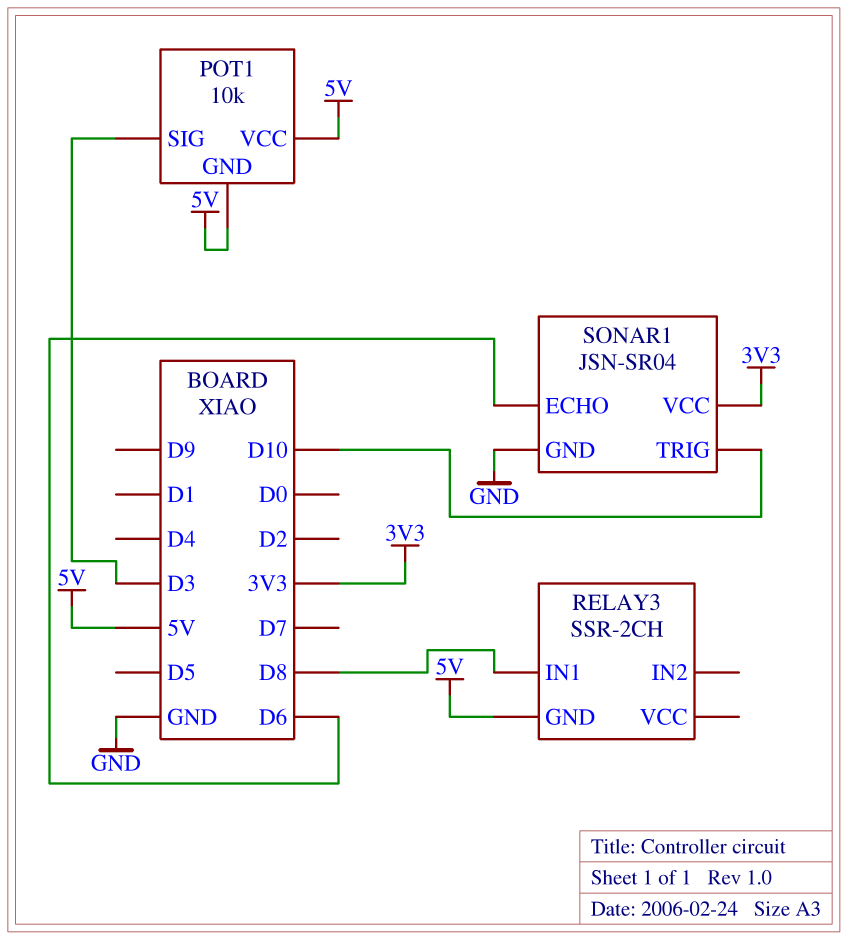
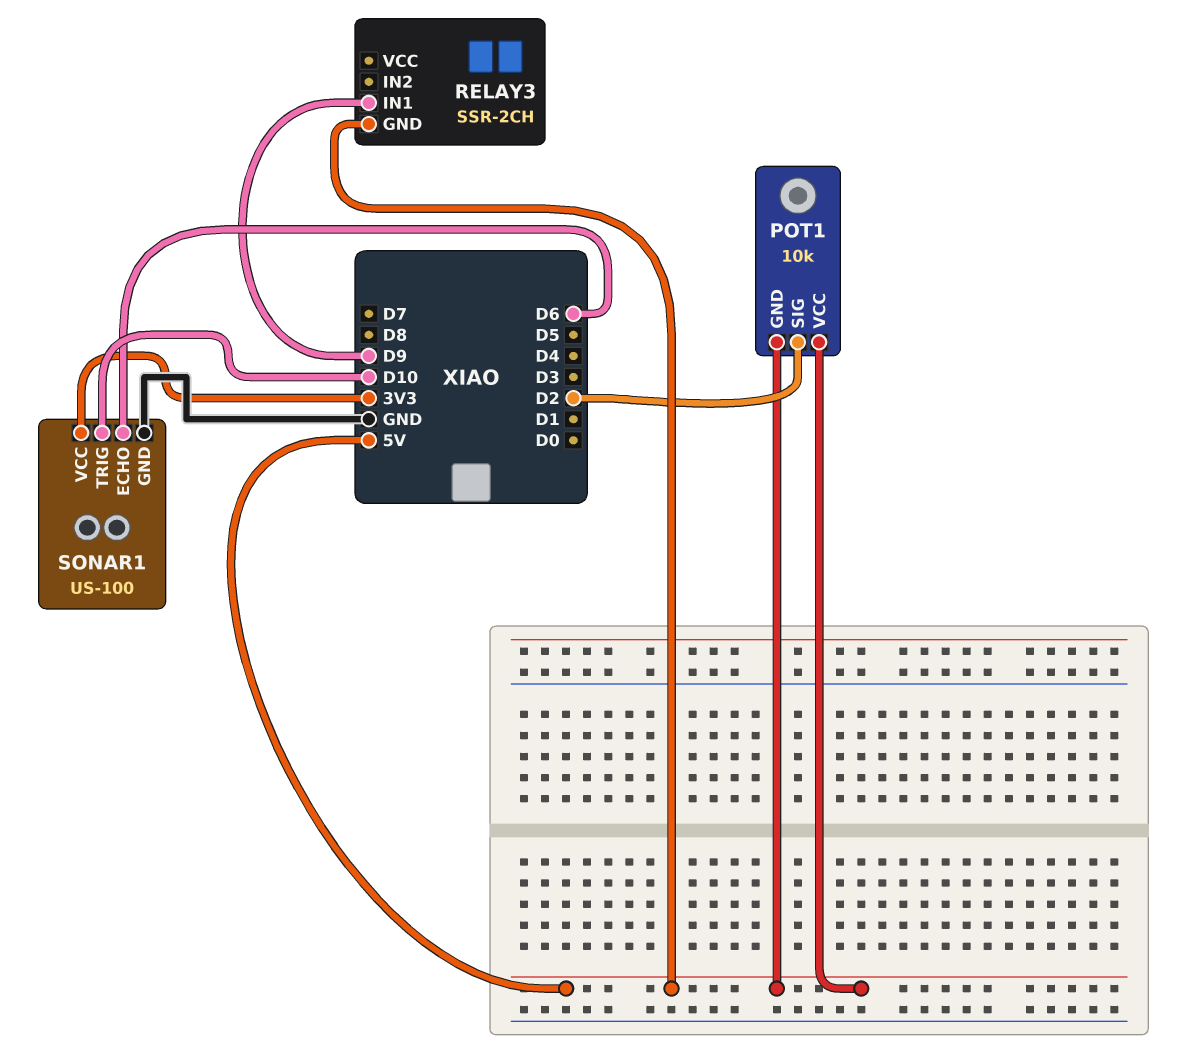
POT1 pin SIG: D3 -> D2
RELAY3 pin IN1: D8 -> D9
SONAR1: JSN-SR04 -> US-100

